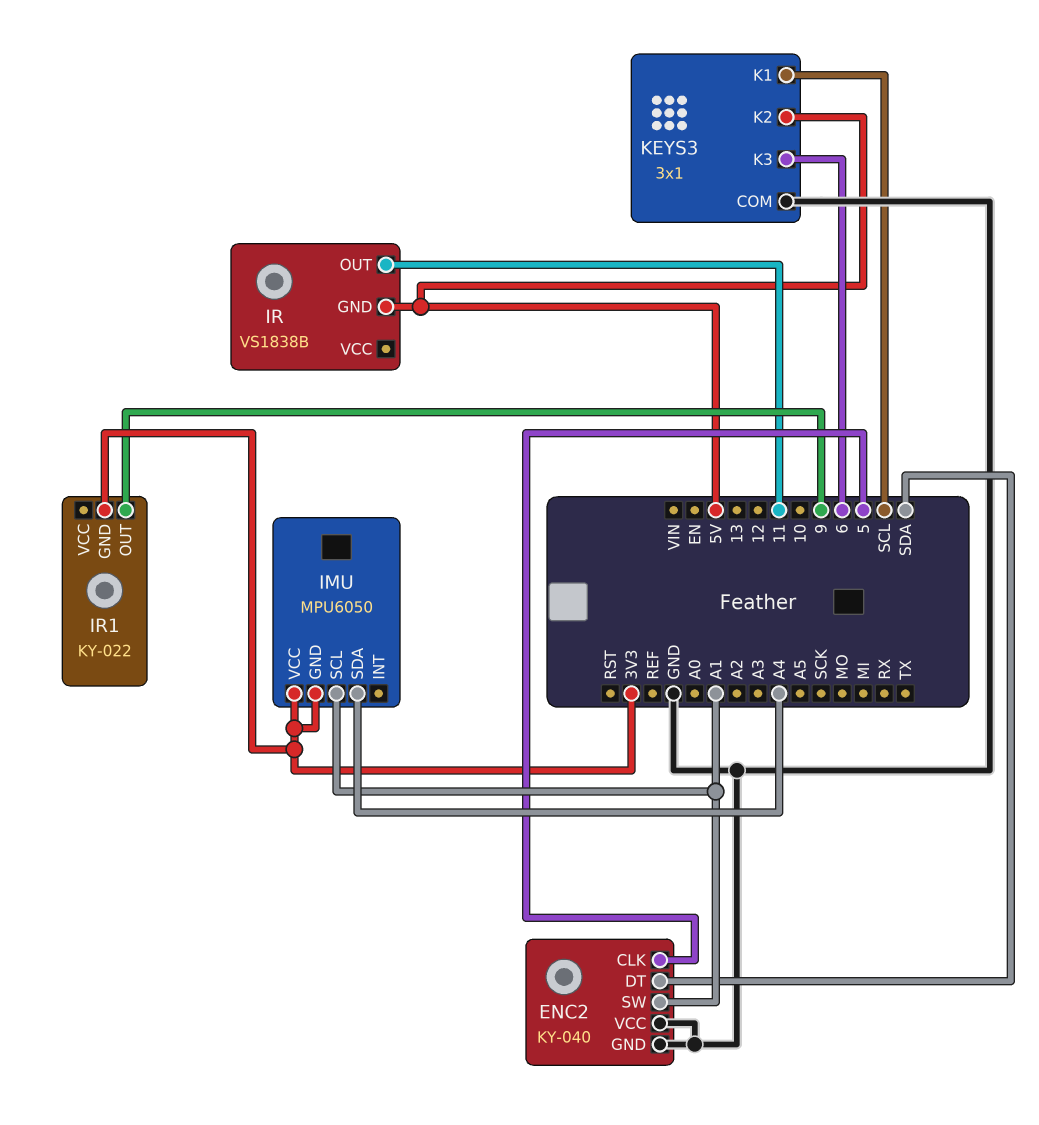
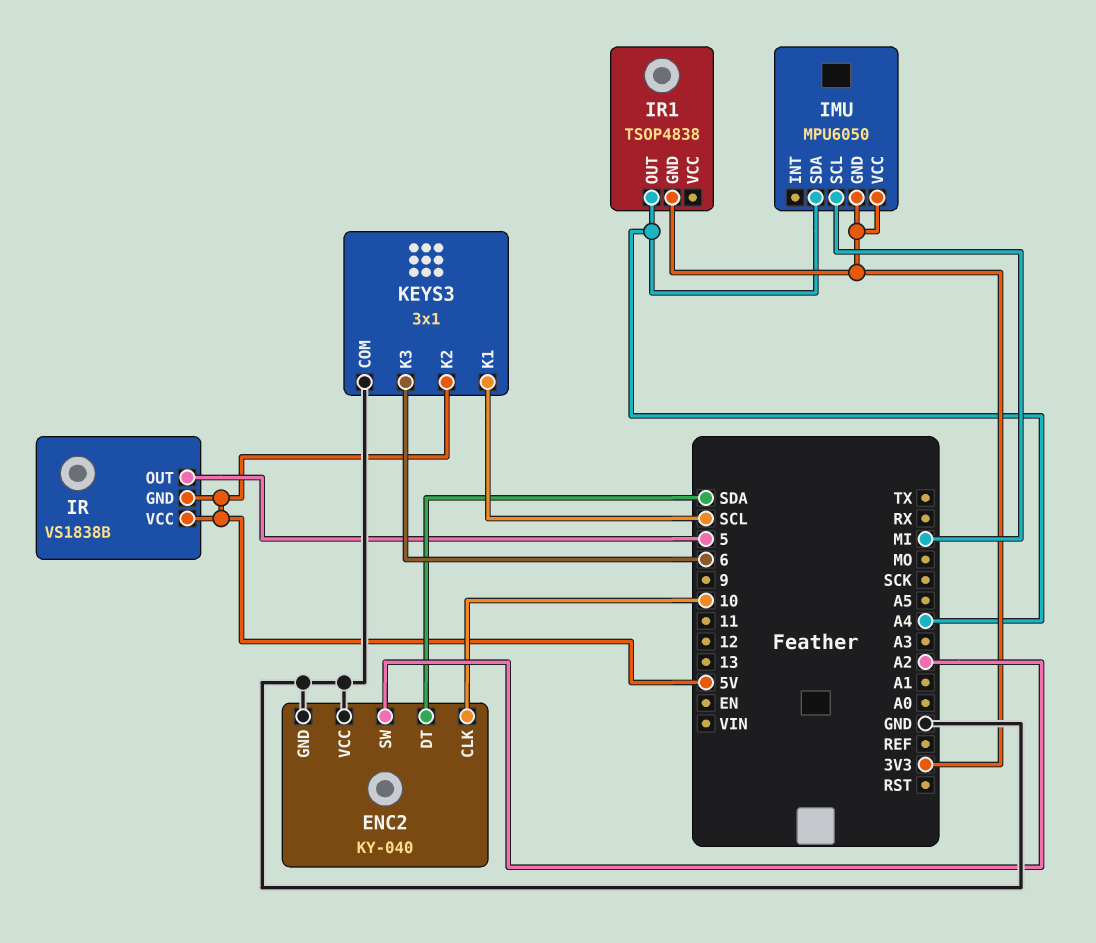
ENC2 pin CLK: 5 -> 10
ENC2 pin SW: A1 -> A2
IMU pin SCL: A1 -> MI
IR pin OUT: 11 -> 5
IR pin VCC: none -> 5V
IR1: KY-022 -> TSOP4838
IR1 pin OUT: 9 -> A4

